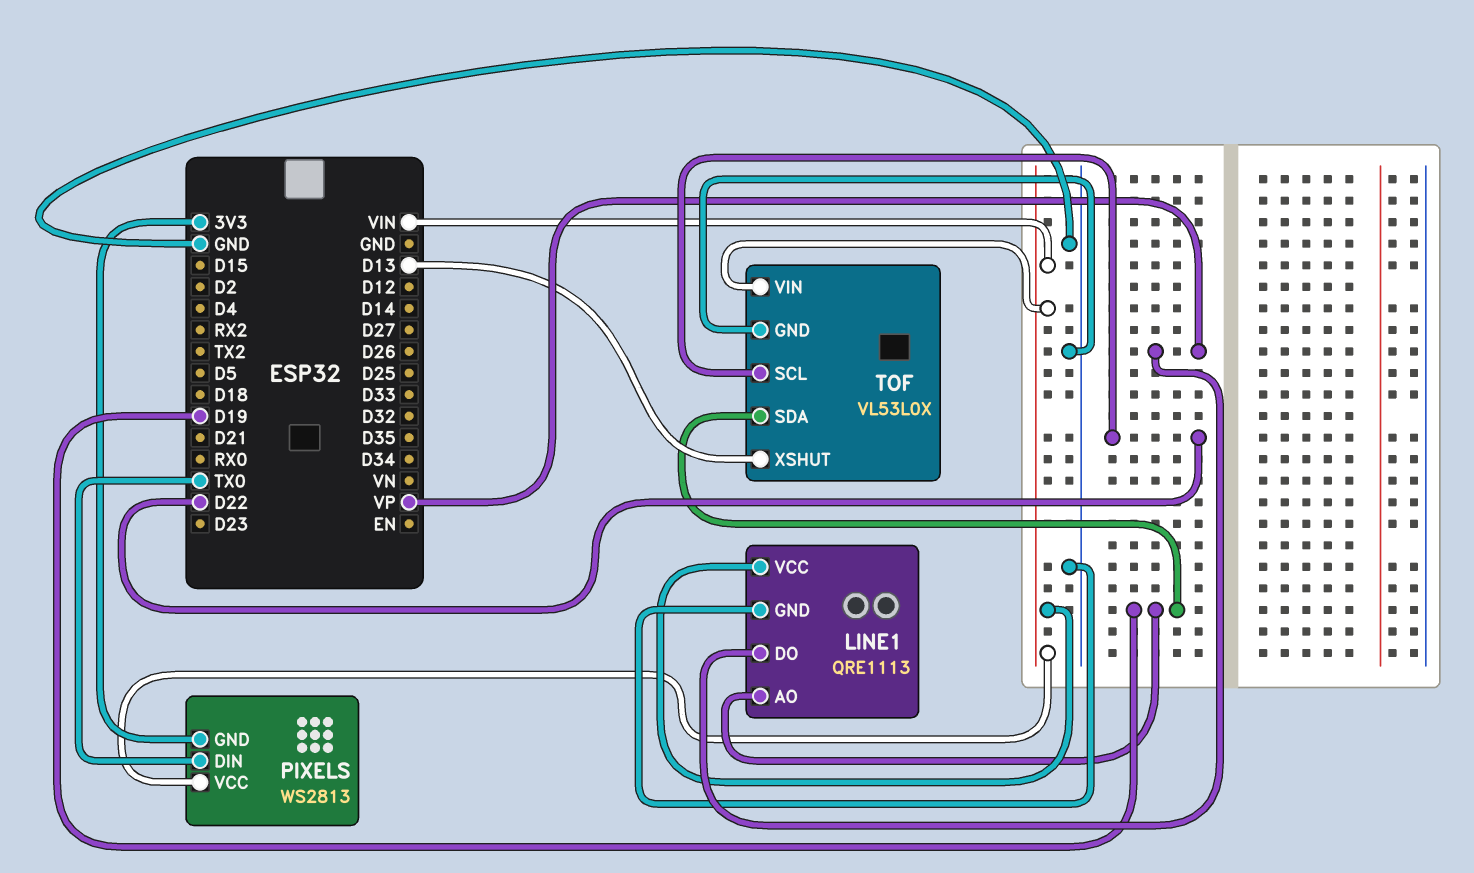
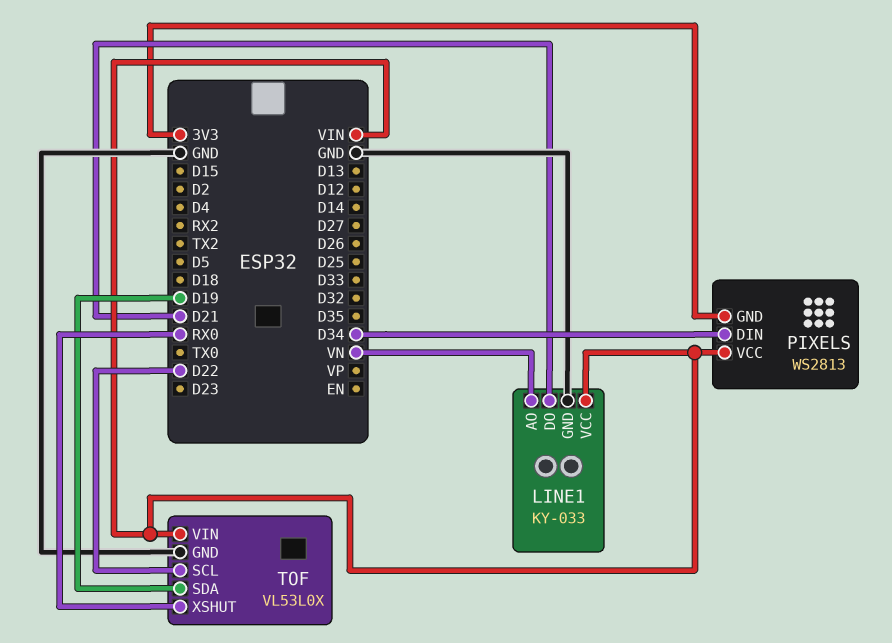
LINE1: QRE1113 -> KY-033
LINE1 pin AO: D19 -> VN
LINE1 pin DO: VP -> D21
PIXELS pin DIN: TX0 -> D34
TOF pin XSHUT: D13 -> RX0

